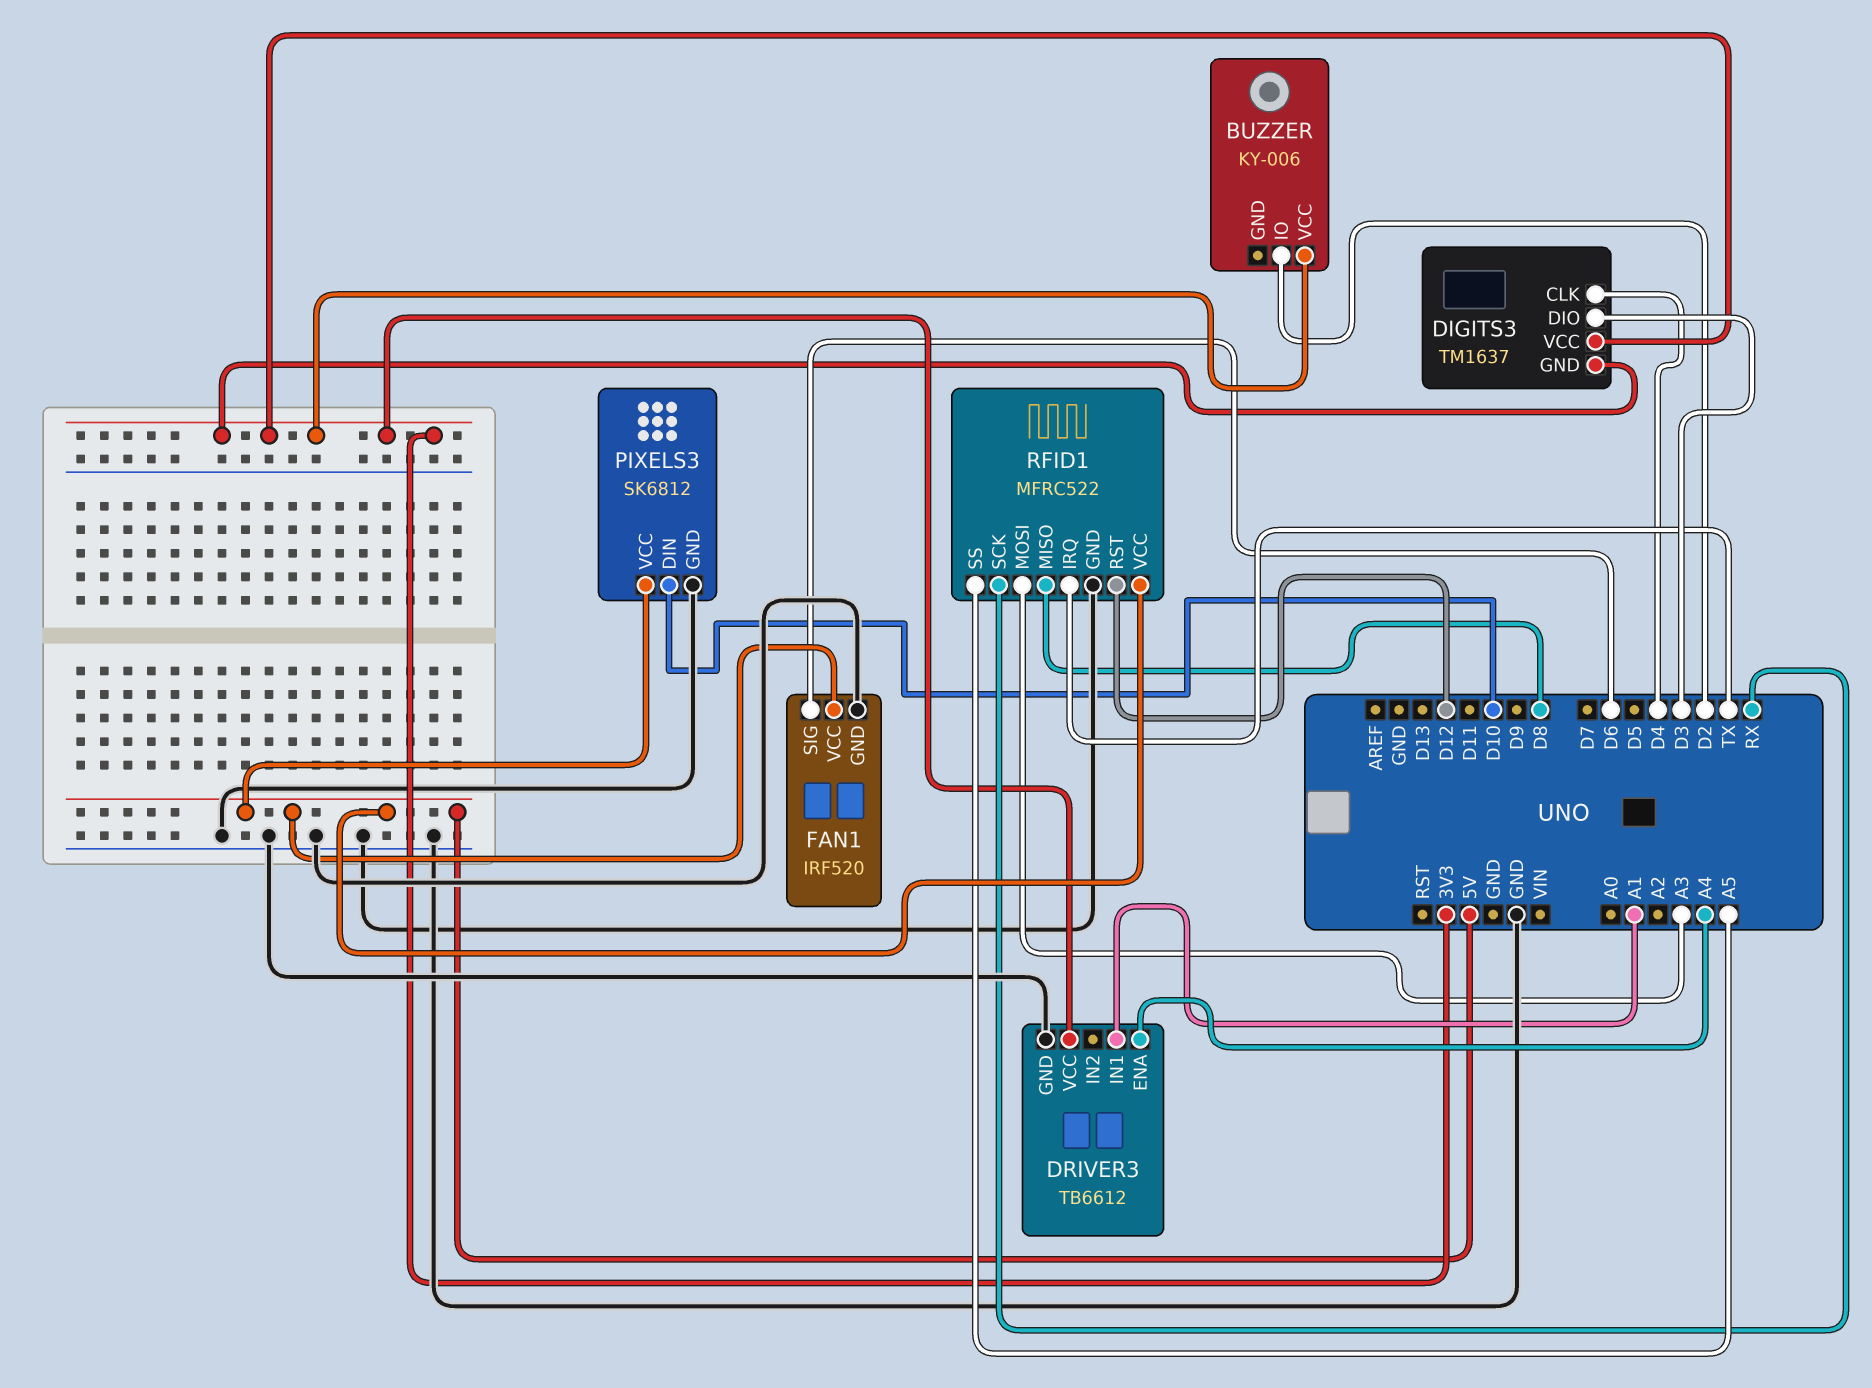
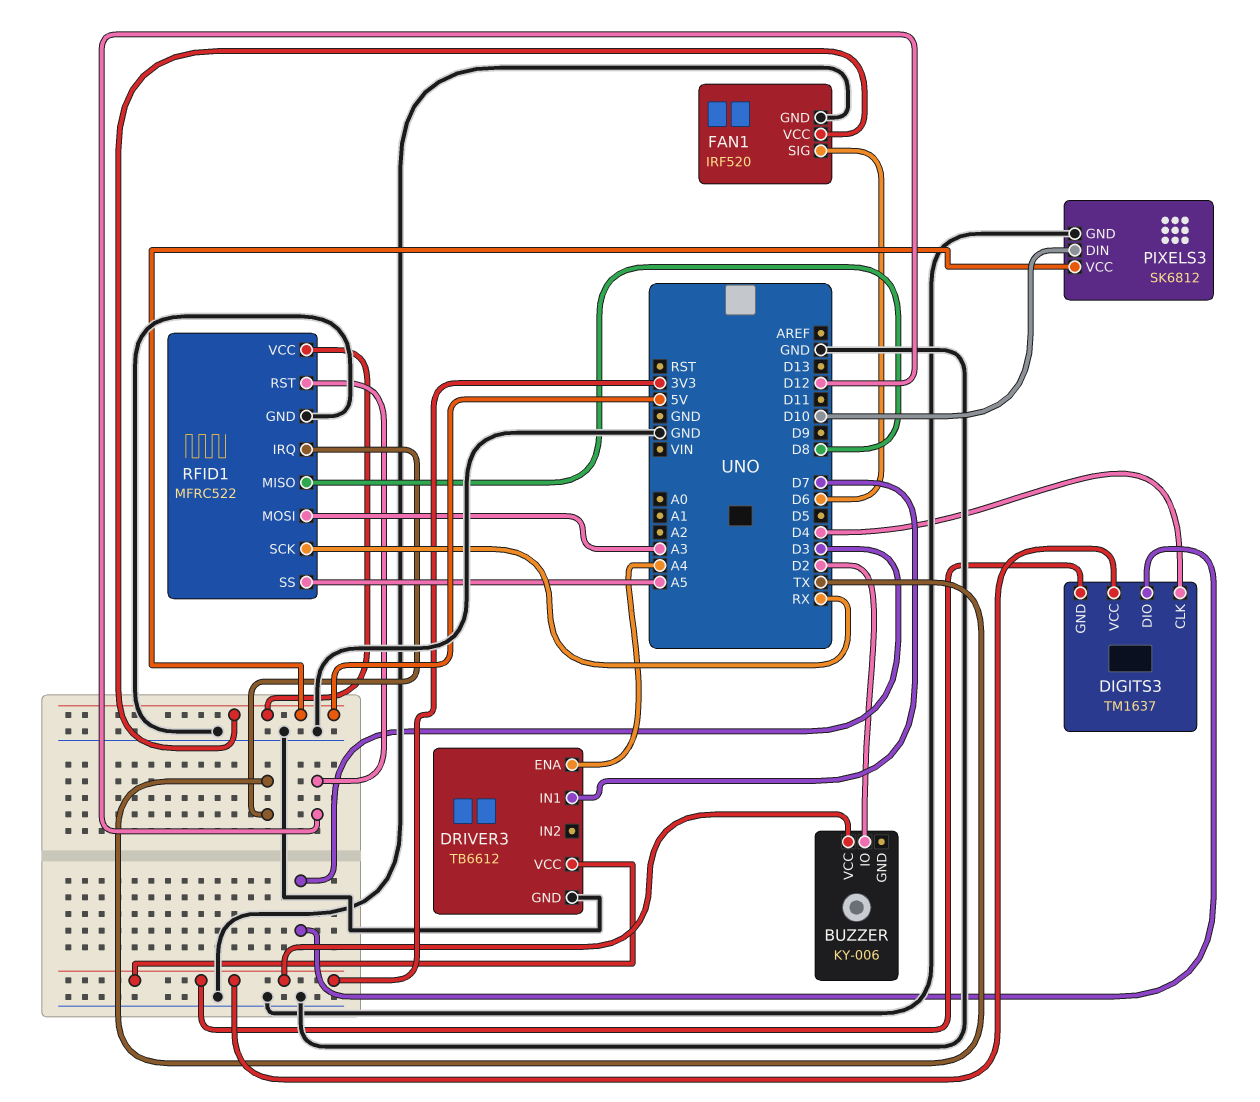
DRIVER3 pin IN1: A1 -> D7

